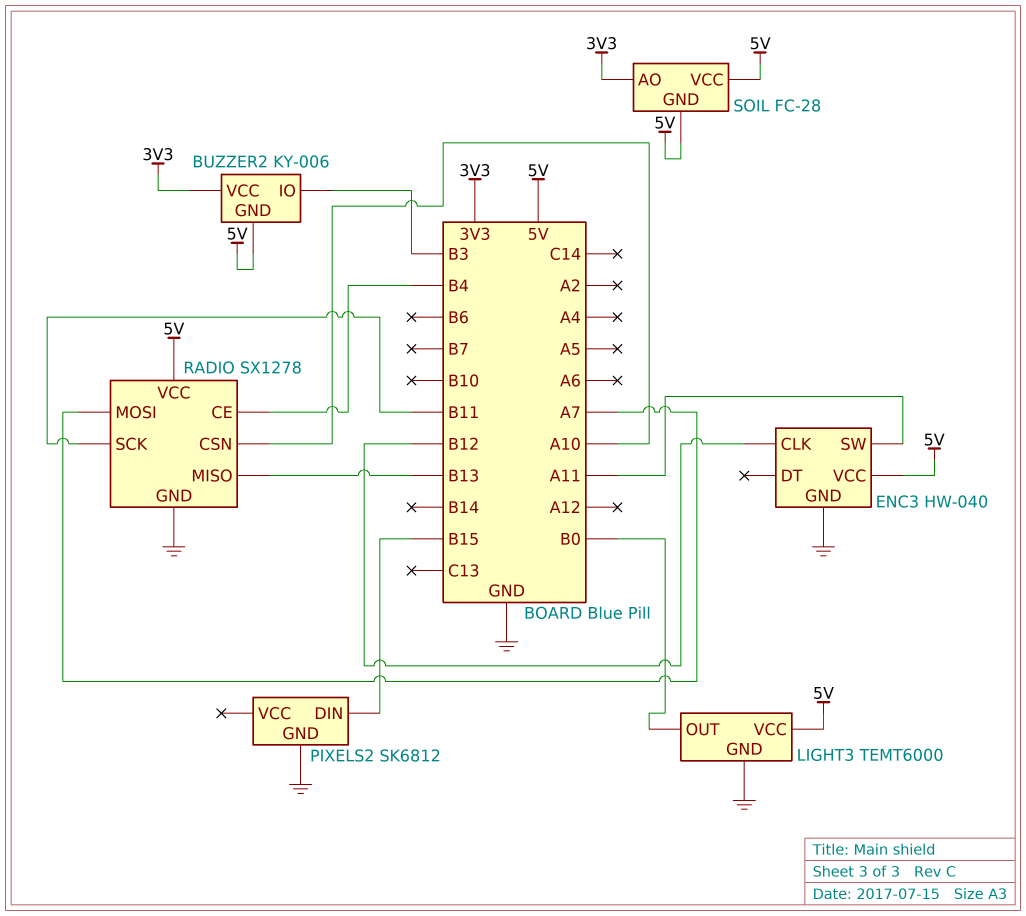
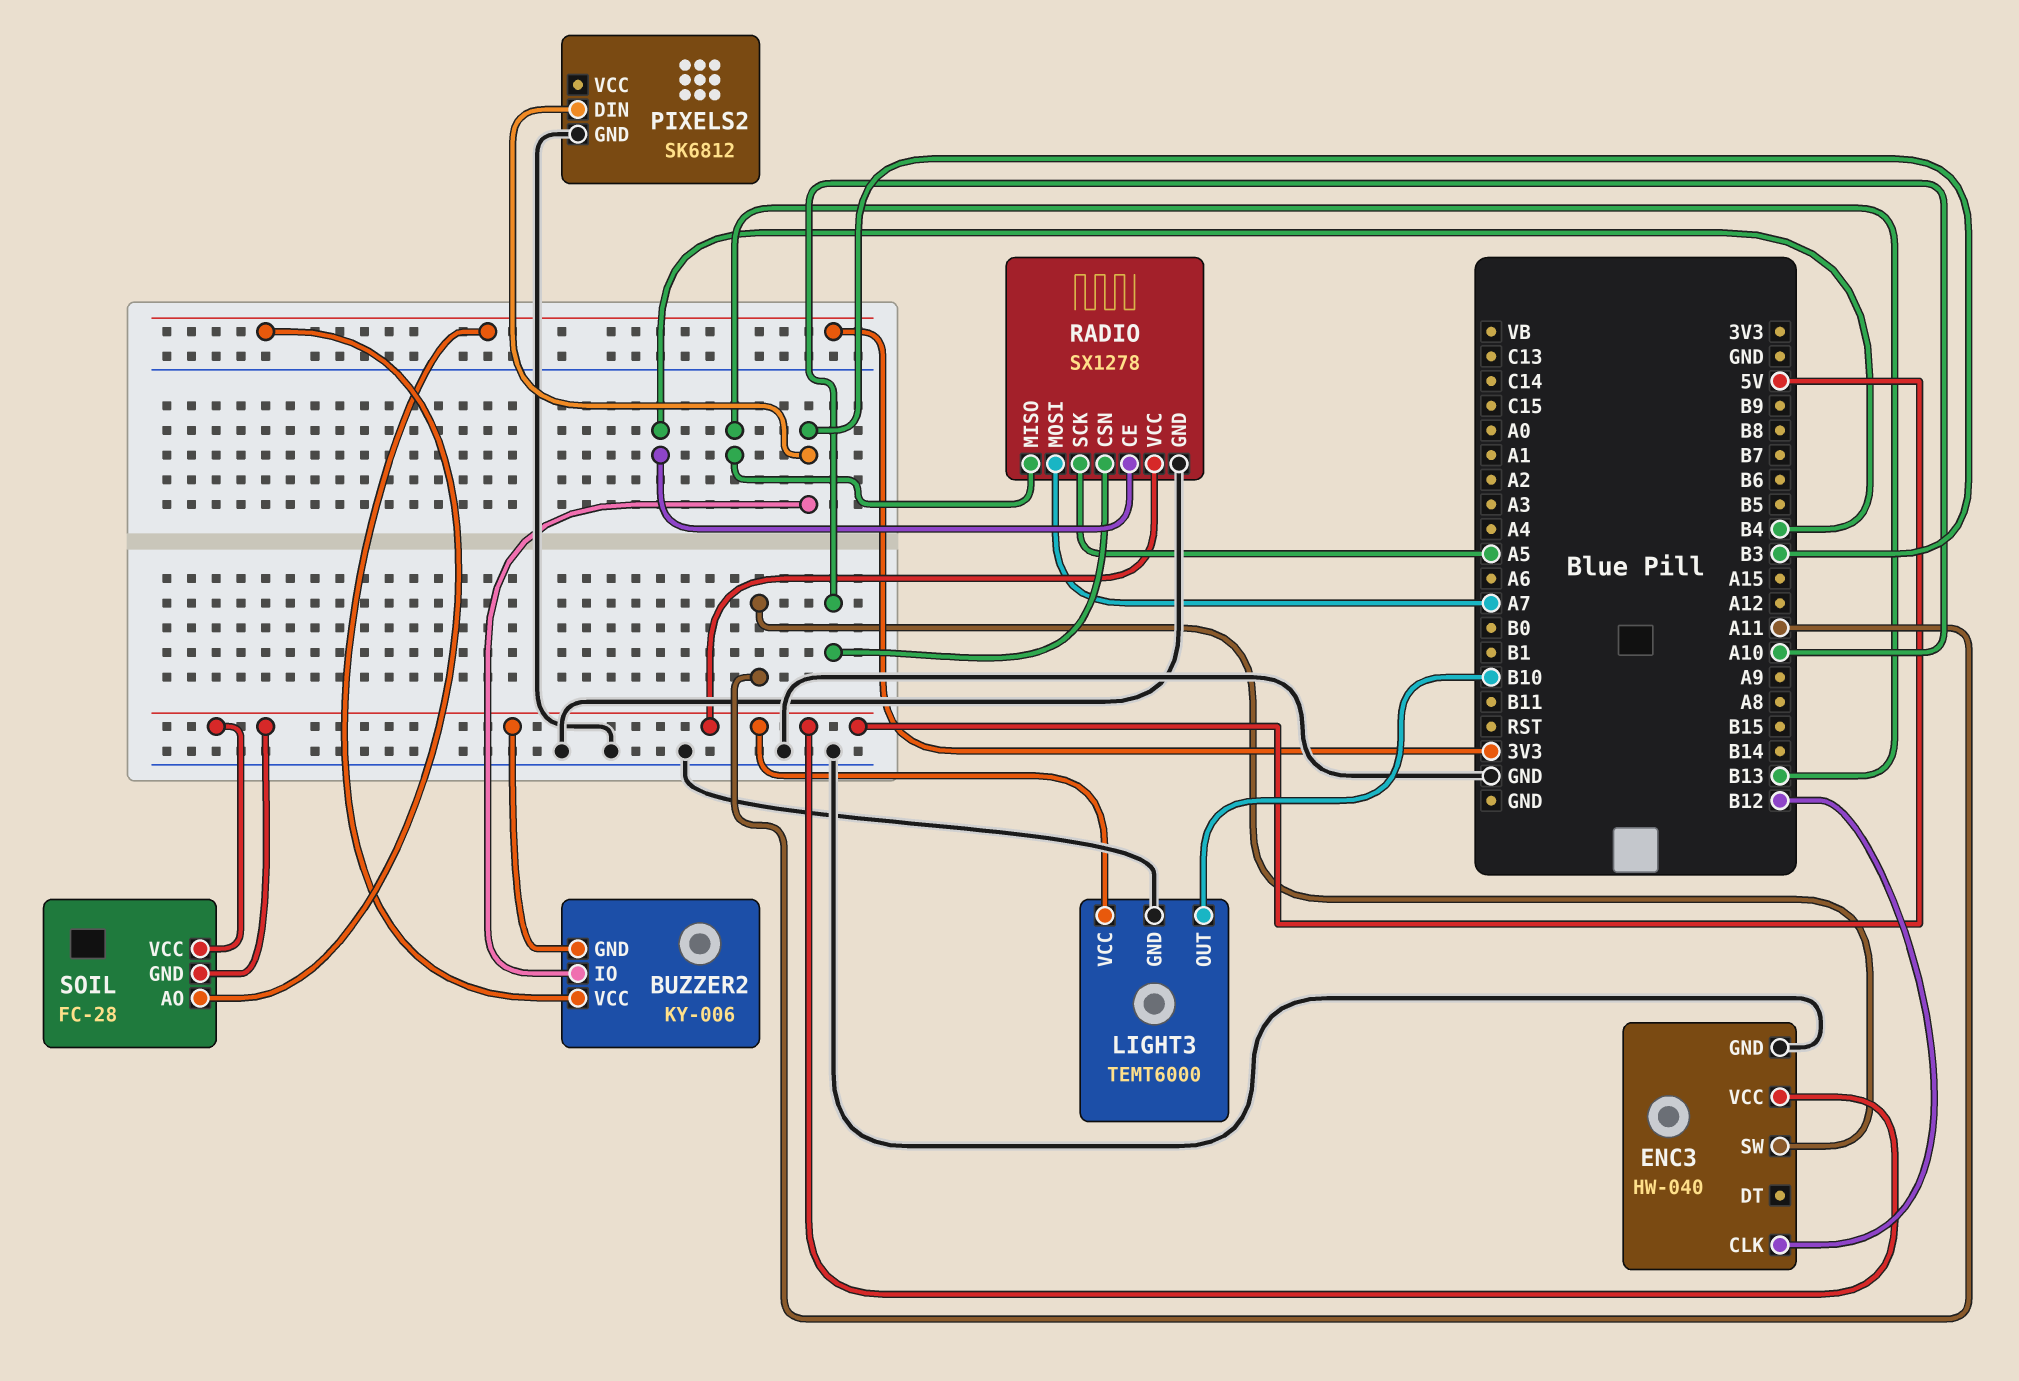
LIGHT3 pin OUT: B0 -> B10
PIXELS2 pin DIN: B15 -> B3
RADIO pin SCK: B11 -> A5

